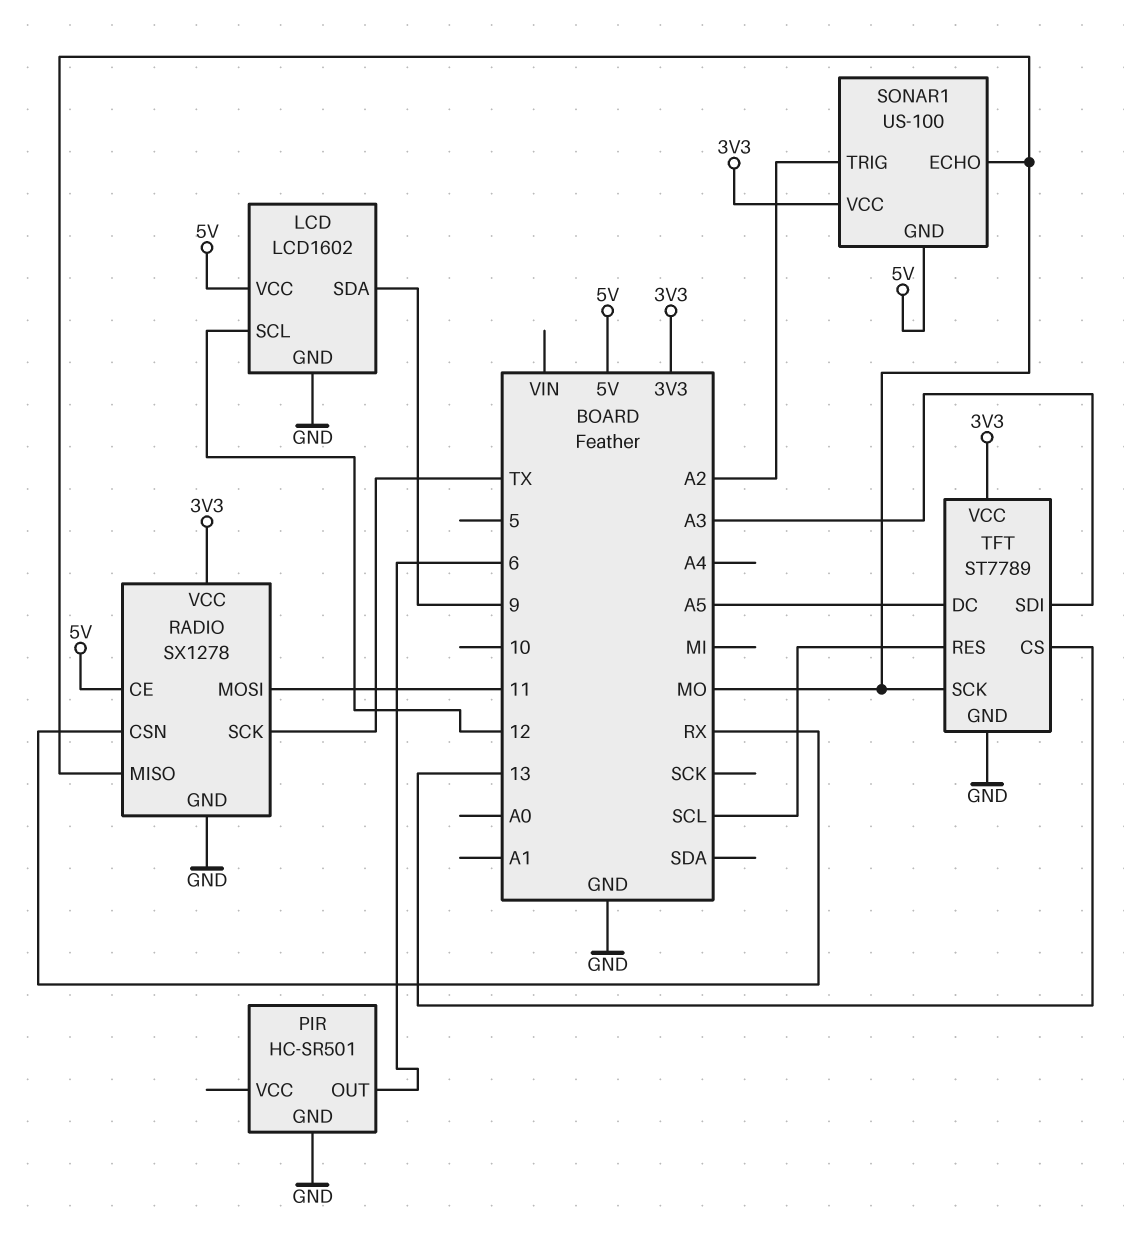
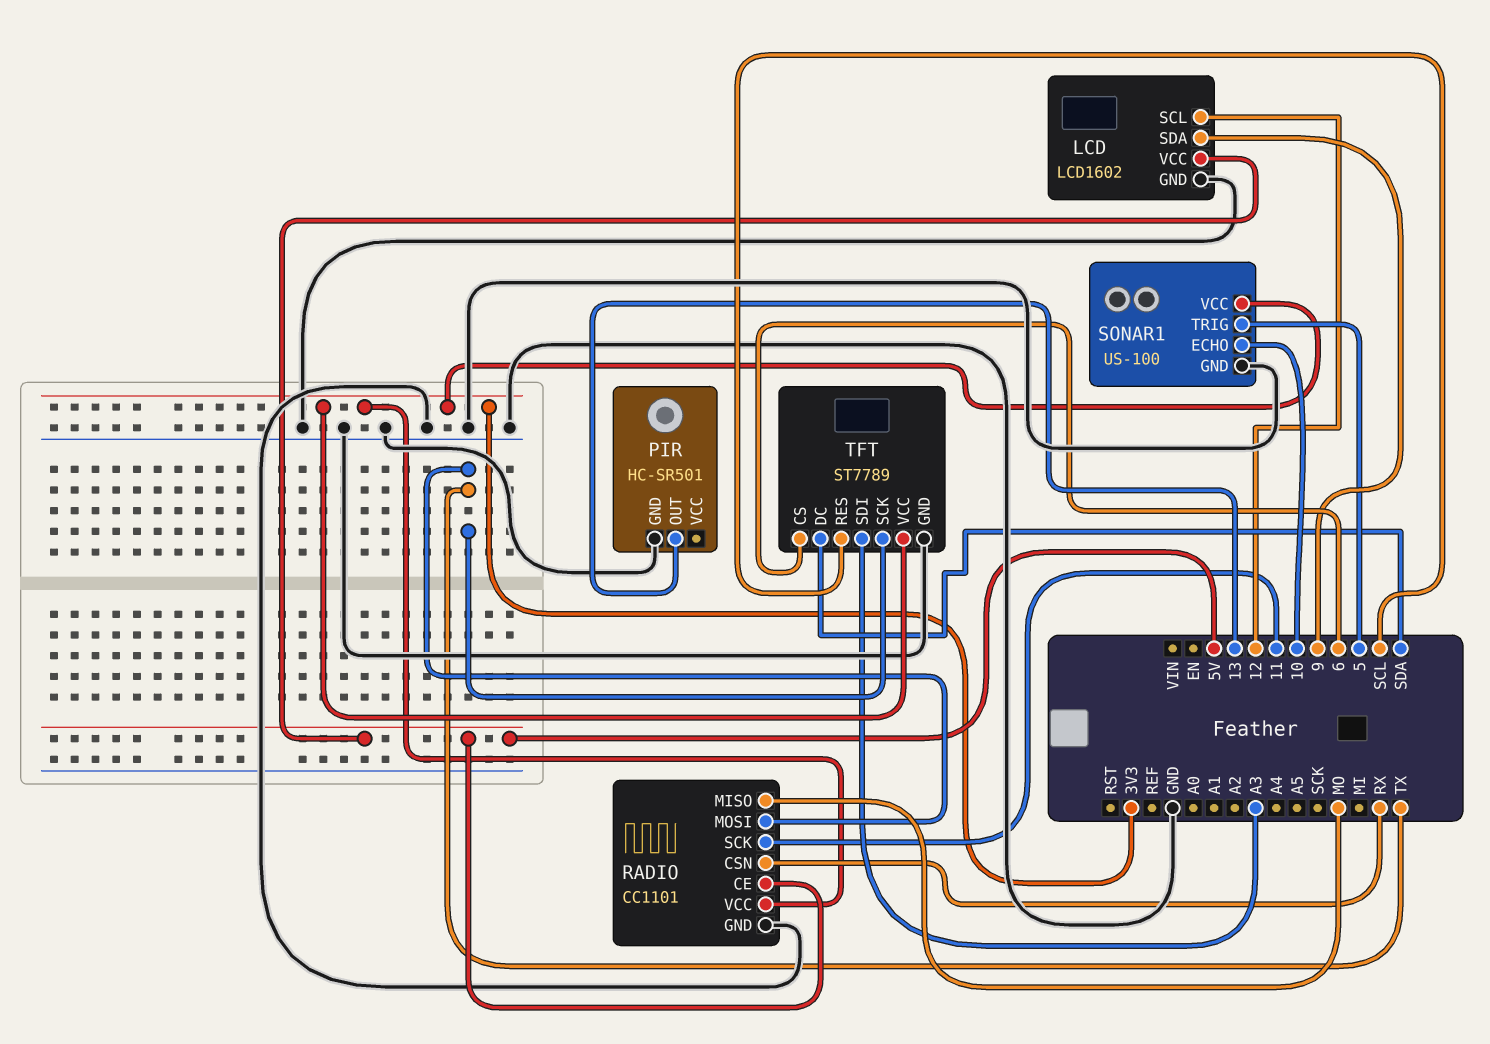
PIR pin OUT: 6 -> 13
RADIO: SX1278 -> CC1101
RADIO pin MOSI: 11 -> TX
RADIO pin SCK: TX -> 11
SONAR1 pin ECHO: MO -> 10
SONAR1 pin GND: 5V -> GND
SONAR1 pin TRIG: A2 -> 5
TFT pin CS: 13 -> 6
TFT pin DC: A5 -> SDA
TFT pin SCK: MO -> TX

